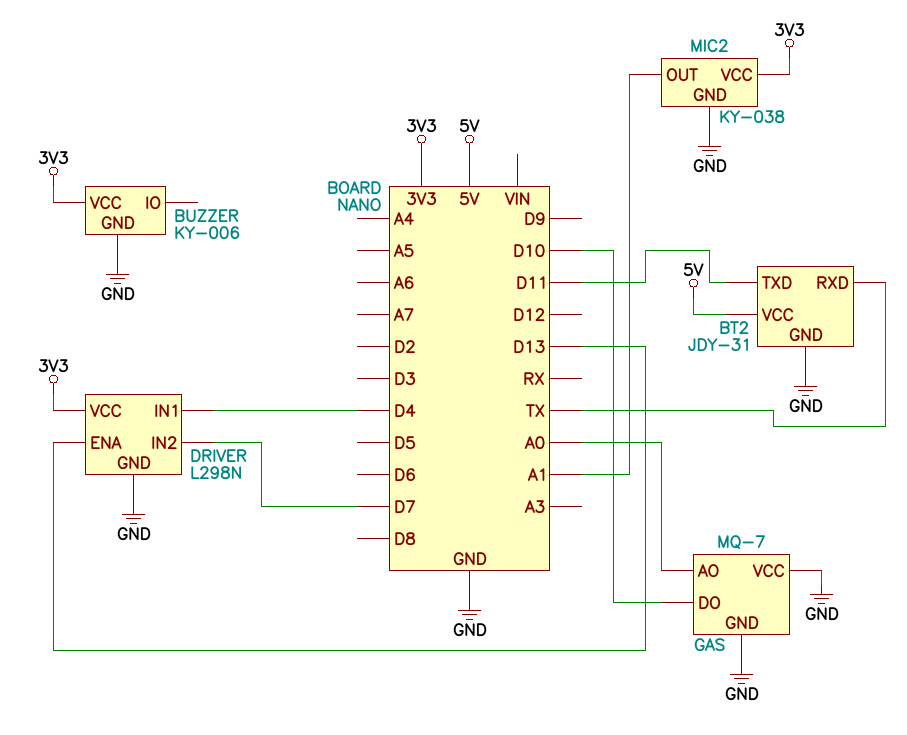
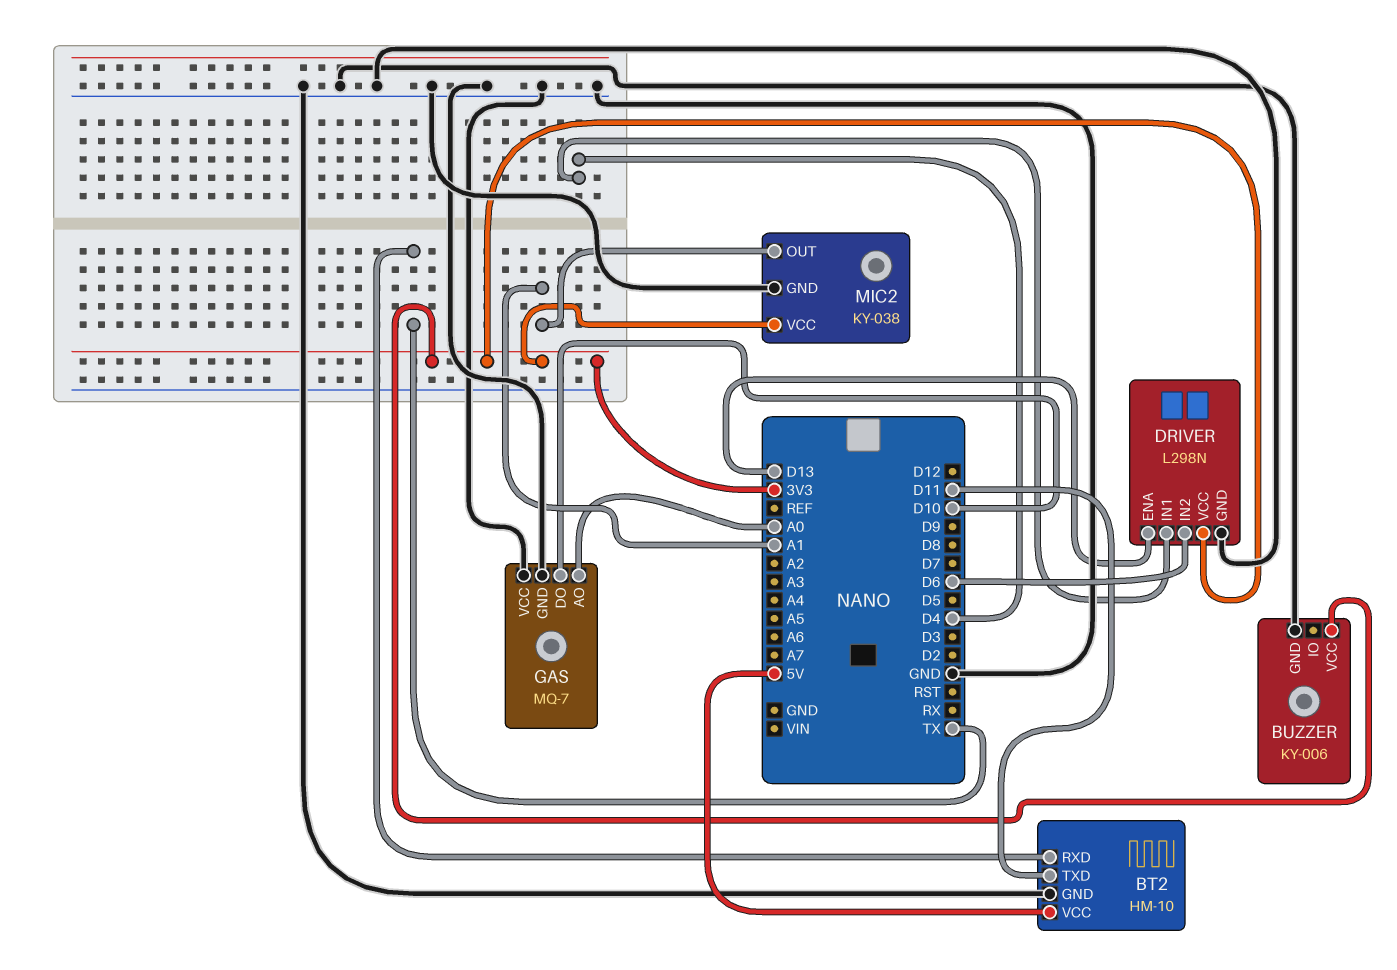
BT2: JDY-31 -> HM-10
DRIVER pin IN2: D7 -> D6

